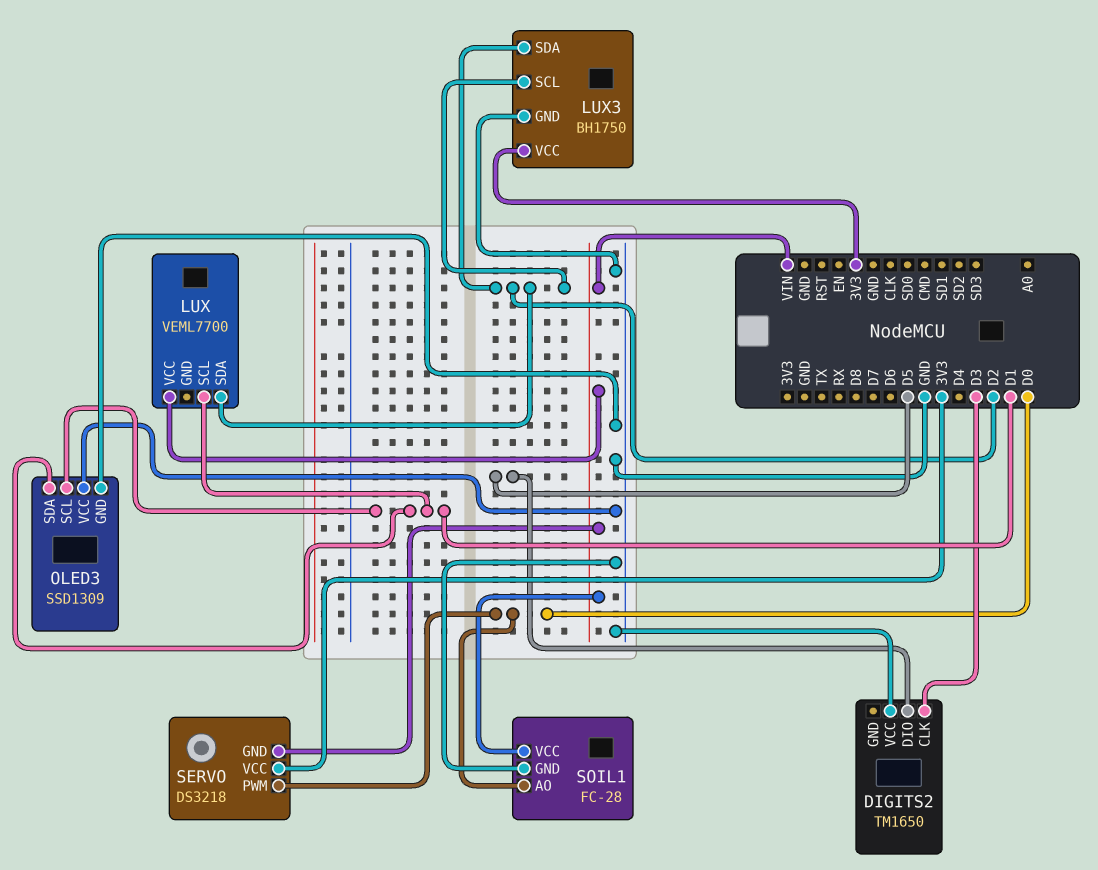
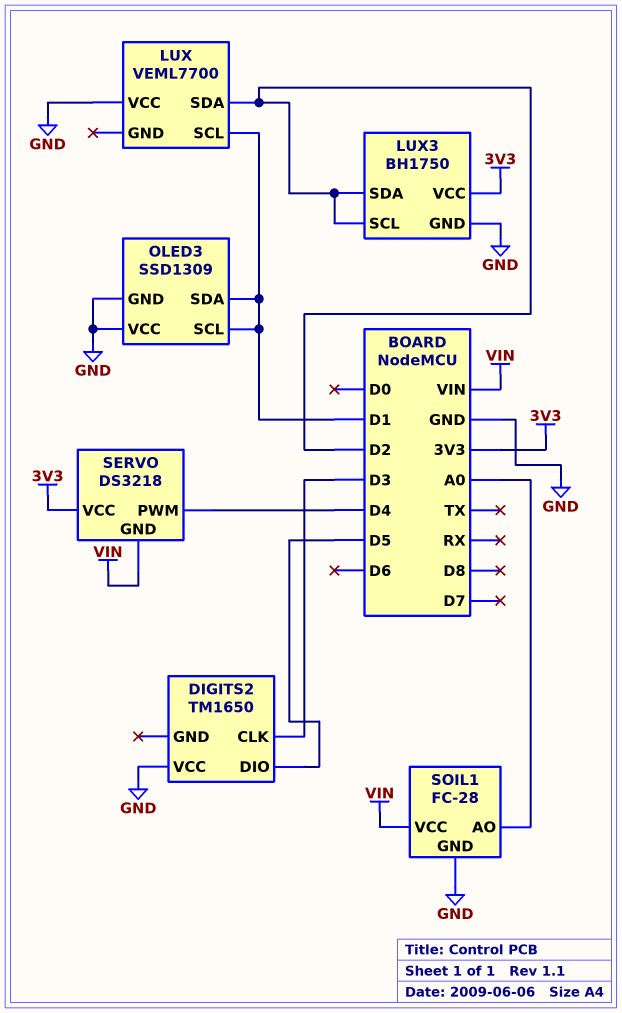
LUX pin VCC: VIN -> GND
SERVO pin PWM: D0 -> D4
SOIL1 pin AO: D0 -> A0

